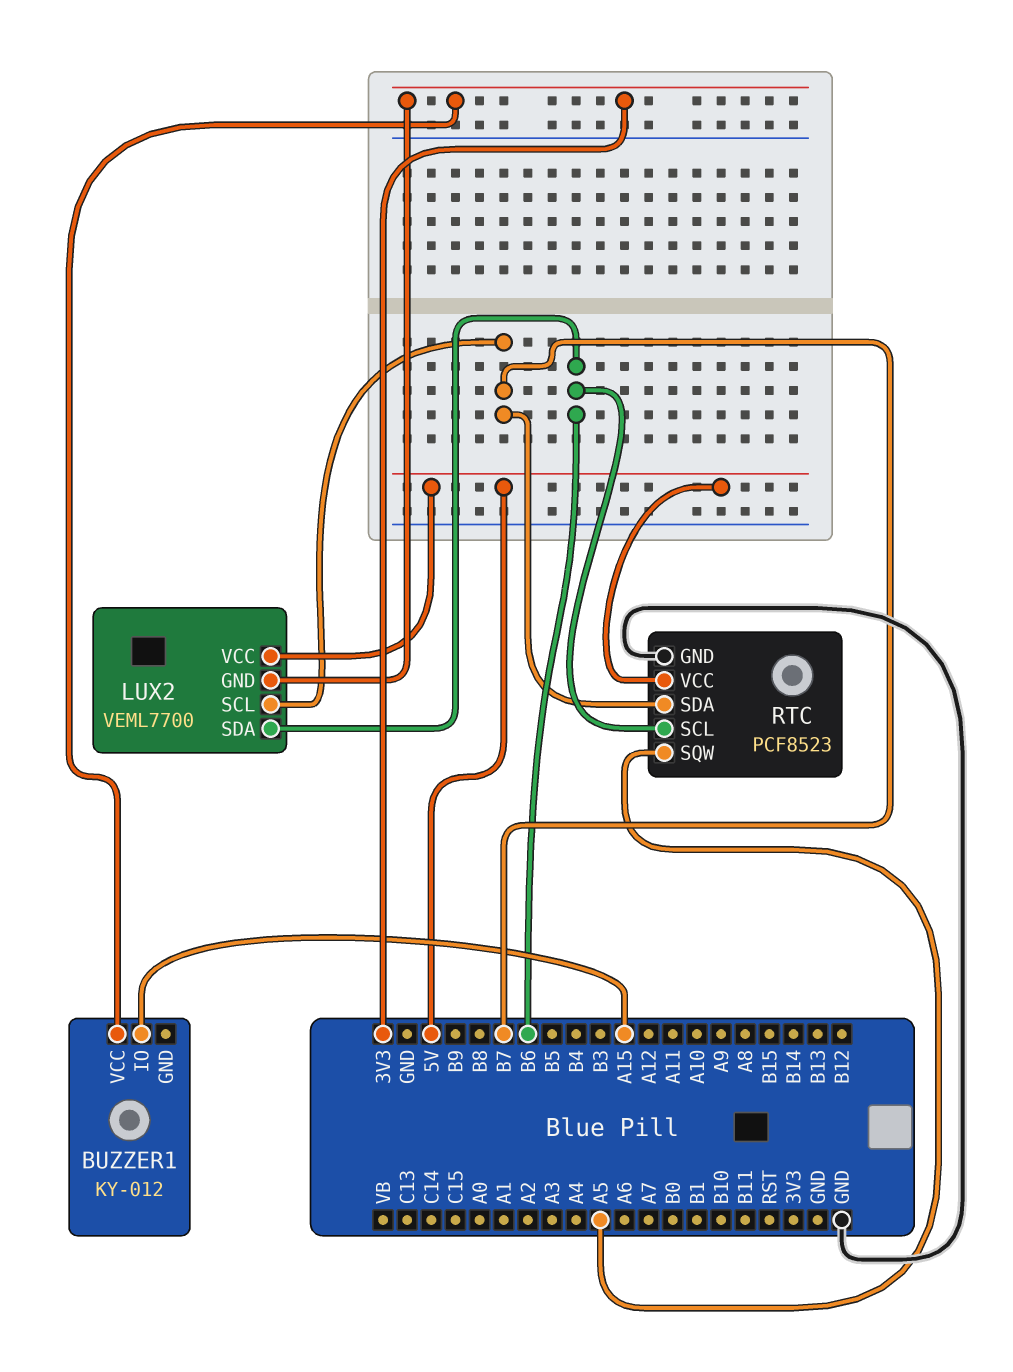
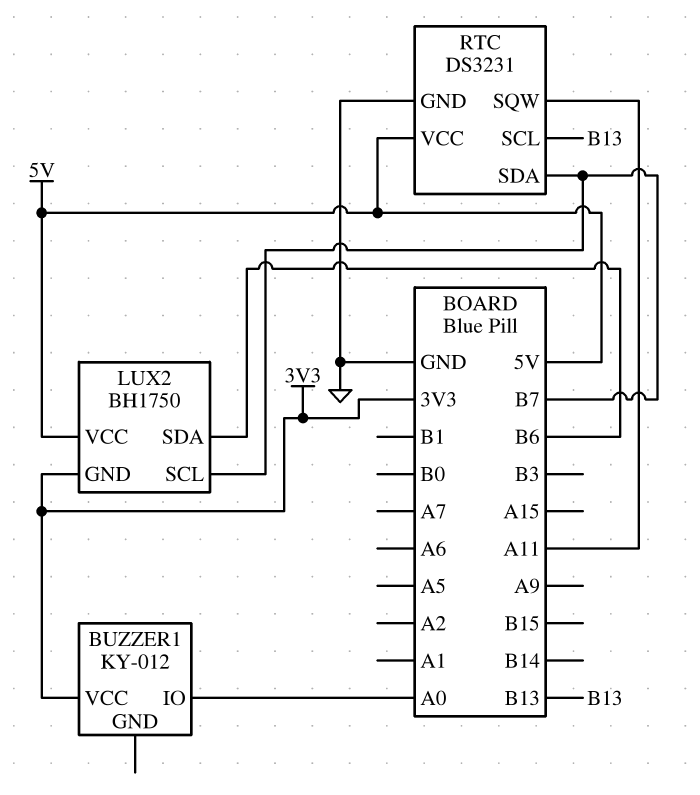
BUZZER1 pin IO: A15 -> A0
LUX2: VEML7700 -> BH1750
RTC: PCF8523 -> DS3231
RTC pin SCL: B6 -> B13
RTC pin SQW: A5 -> A11

